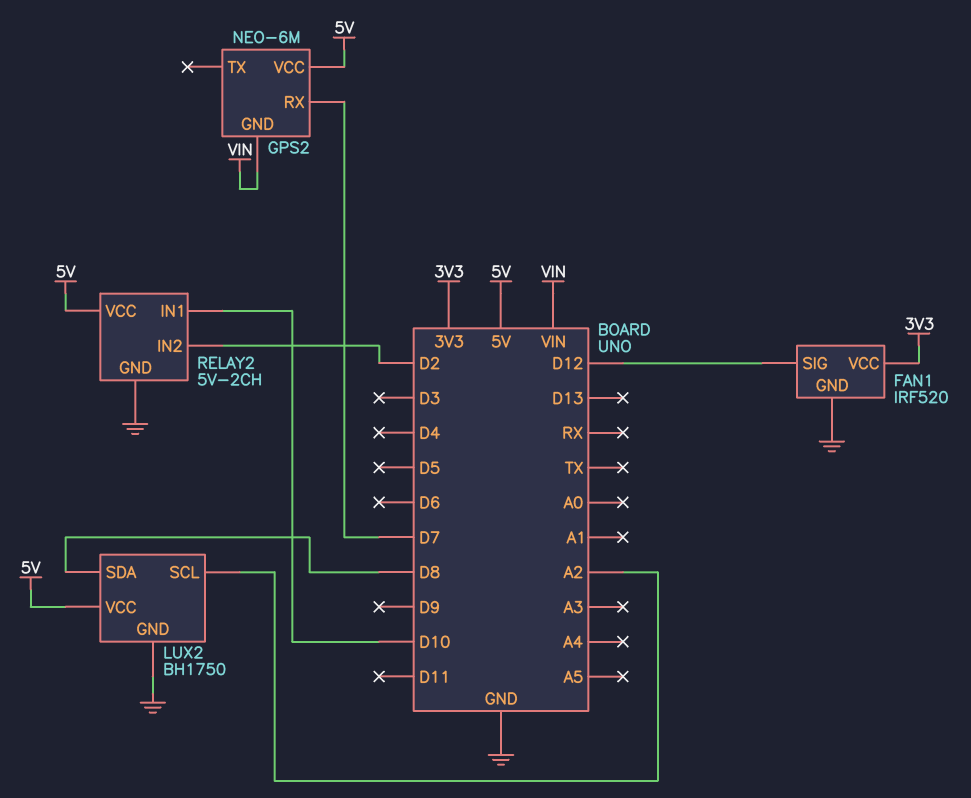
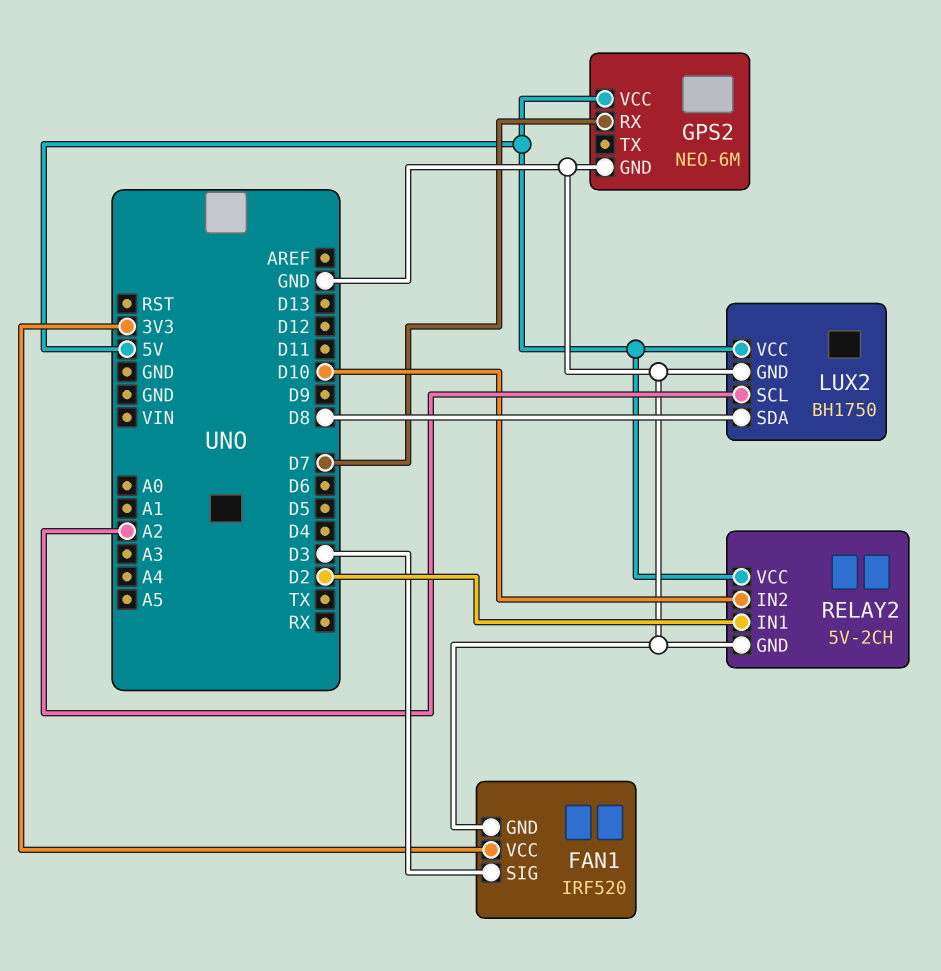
FAN1 pin SIG: D12 -> D3
GPS2 pin GND: VIN -> GND
RELAY2 pin IN1: D10 -> D2
RELAY2 pin IN2: D2 -> D10

